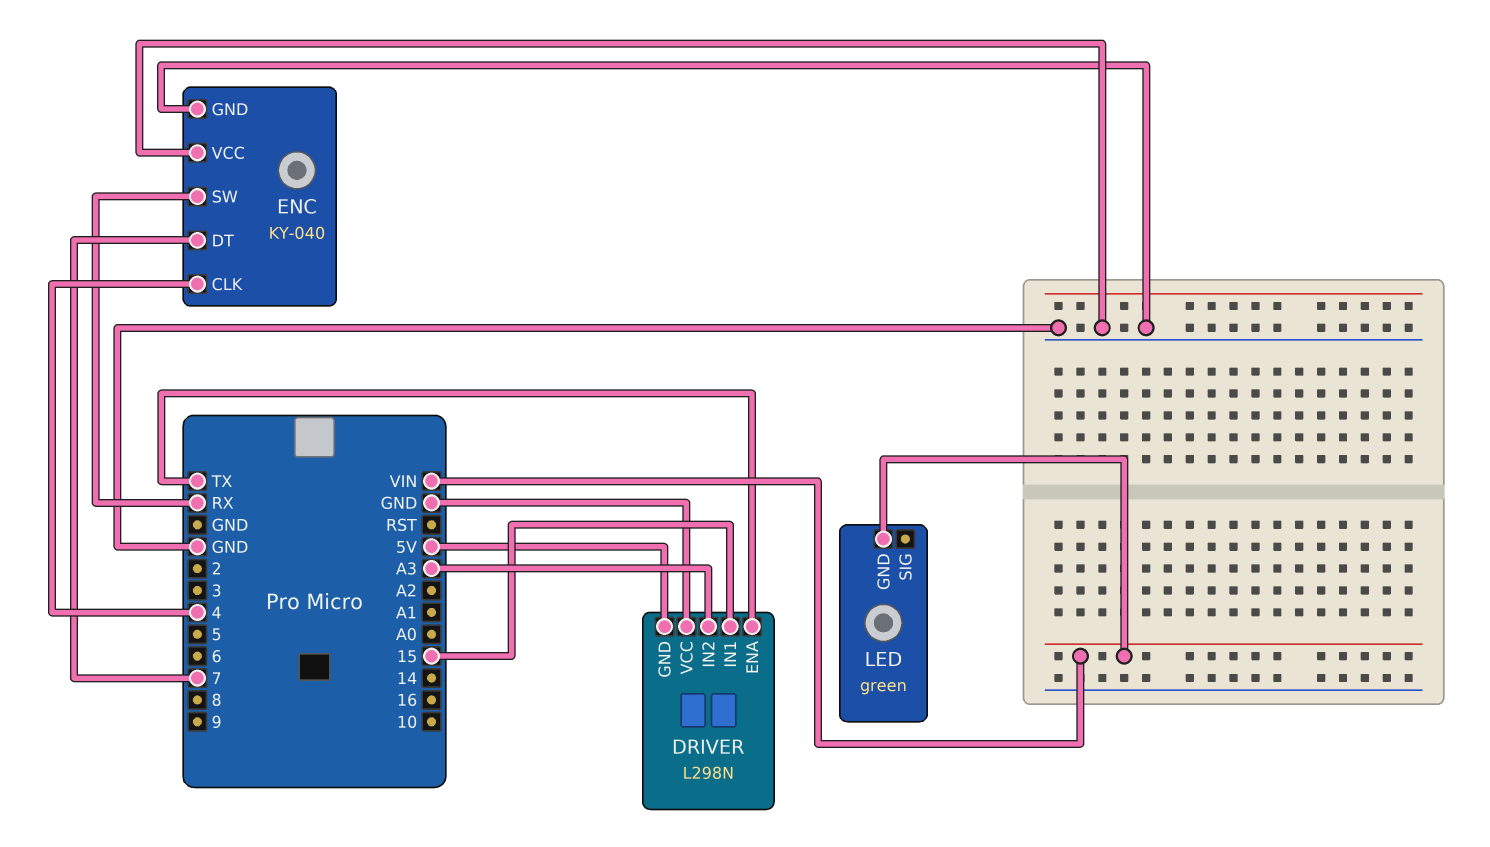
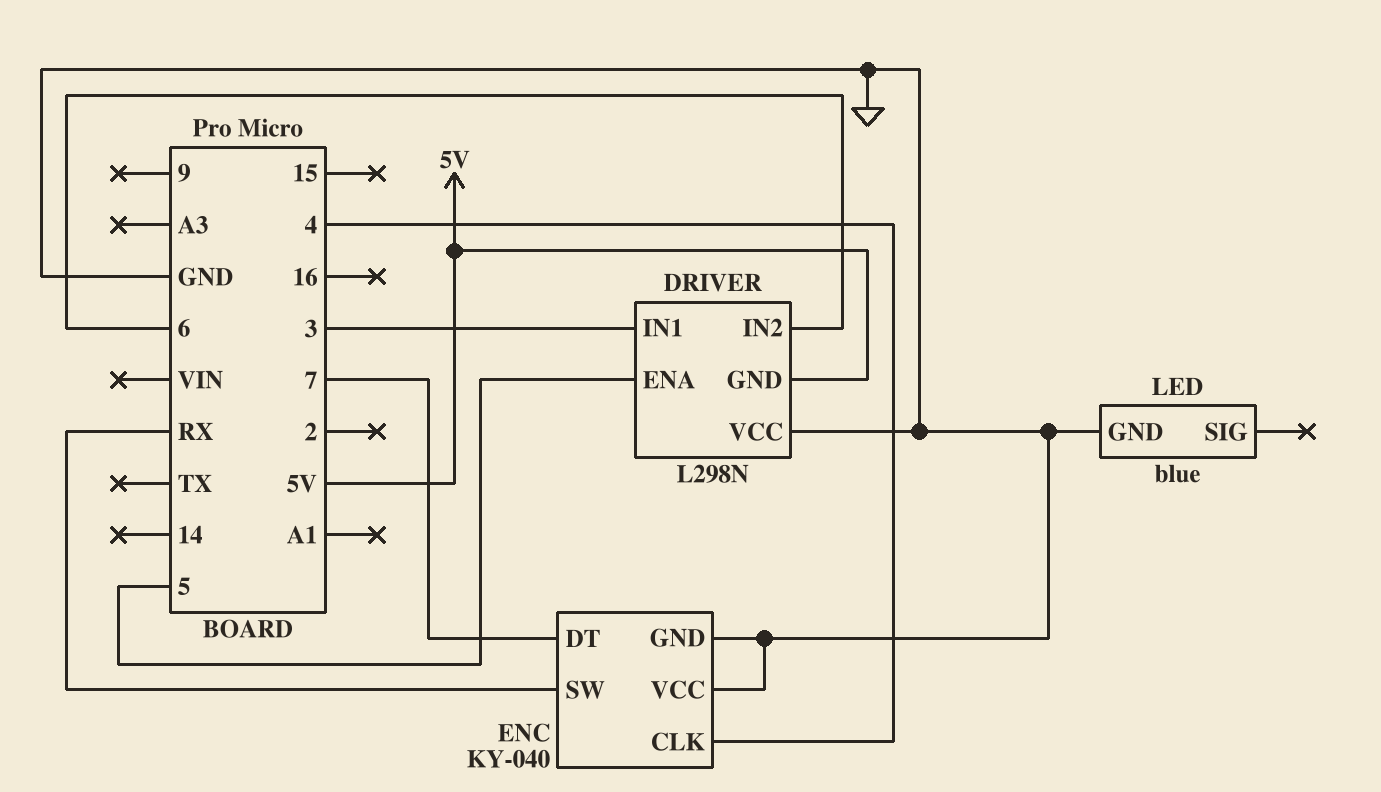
DRIVER pin ENA: TX -> 5
DRIVER pin IN1: 15 -> 3
DRIVER pin IN2: A3 -> 6
LED: green -> blue
LED pin GND: VIN -> GND

